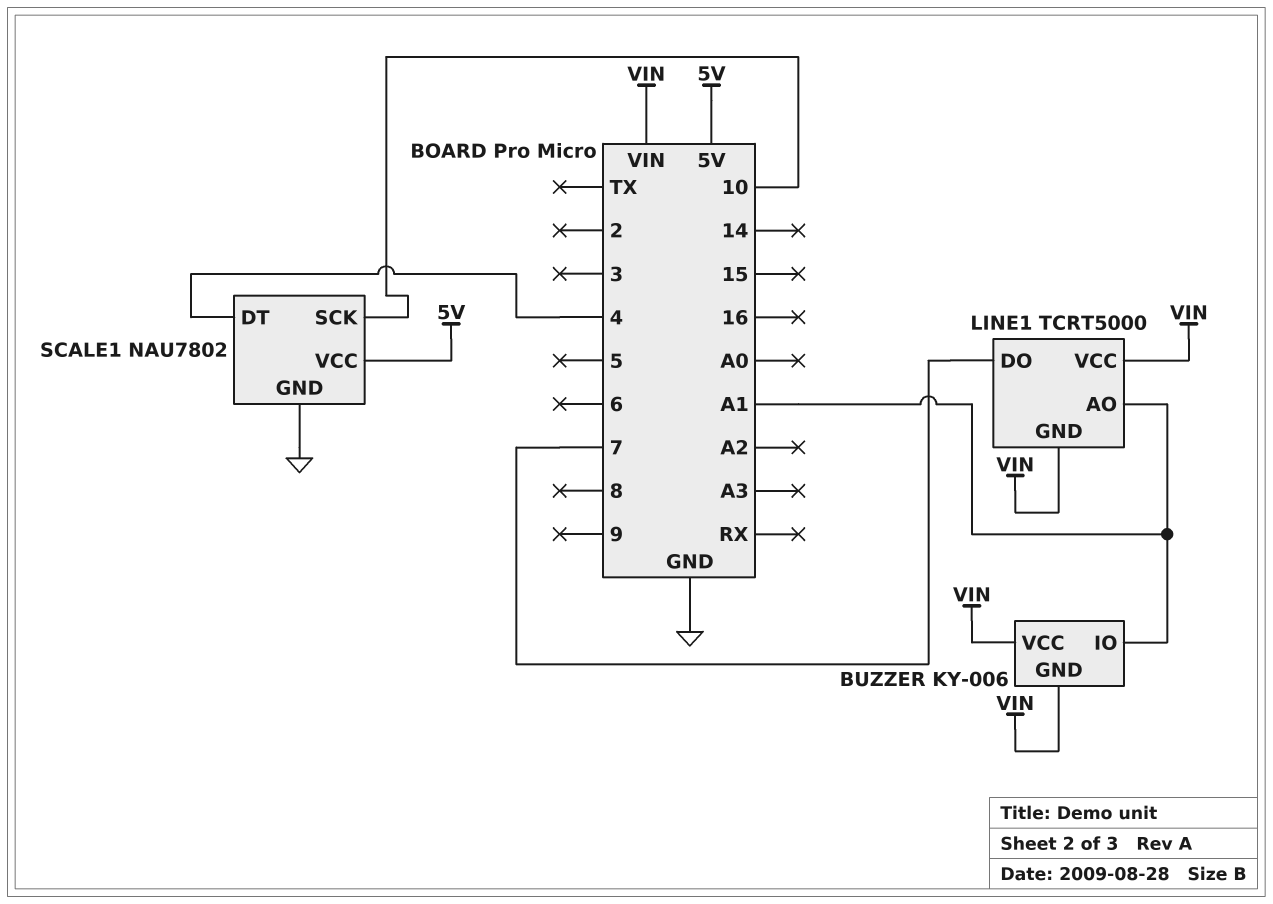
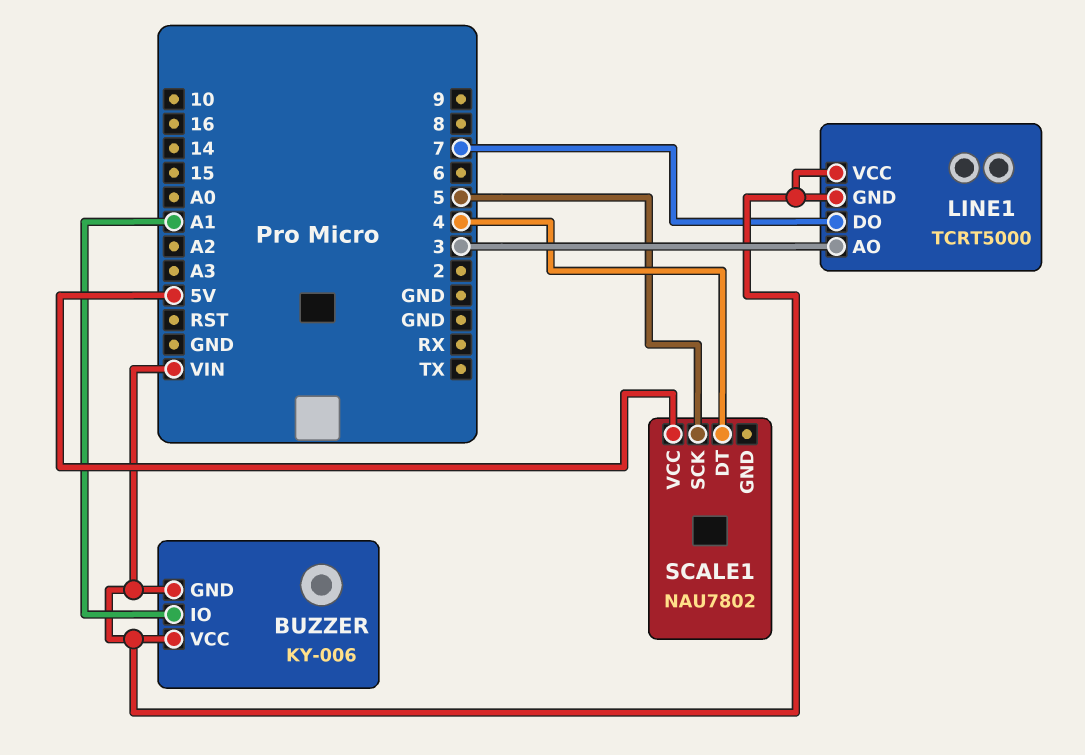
LINE1 pin AO: A1 -> 3
SCALE1 pin GND: GND -> none
SCALE1 pin SCK: 10 -> 5

